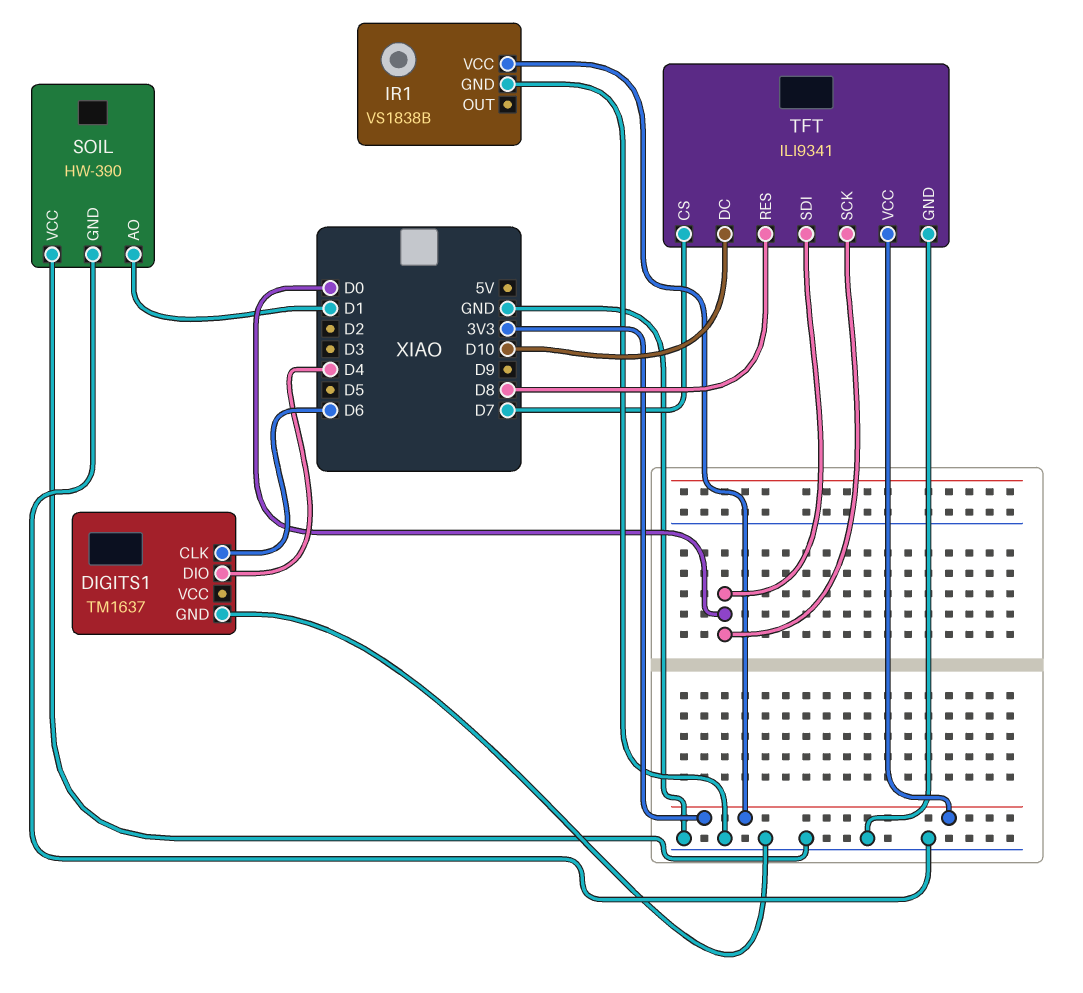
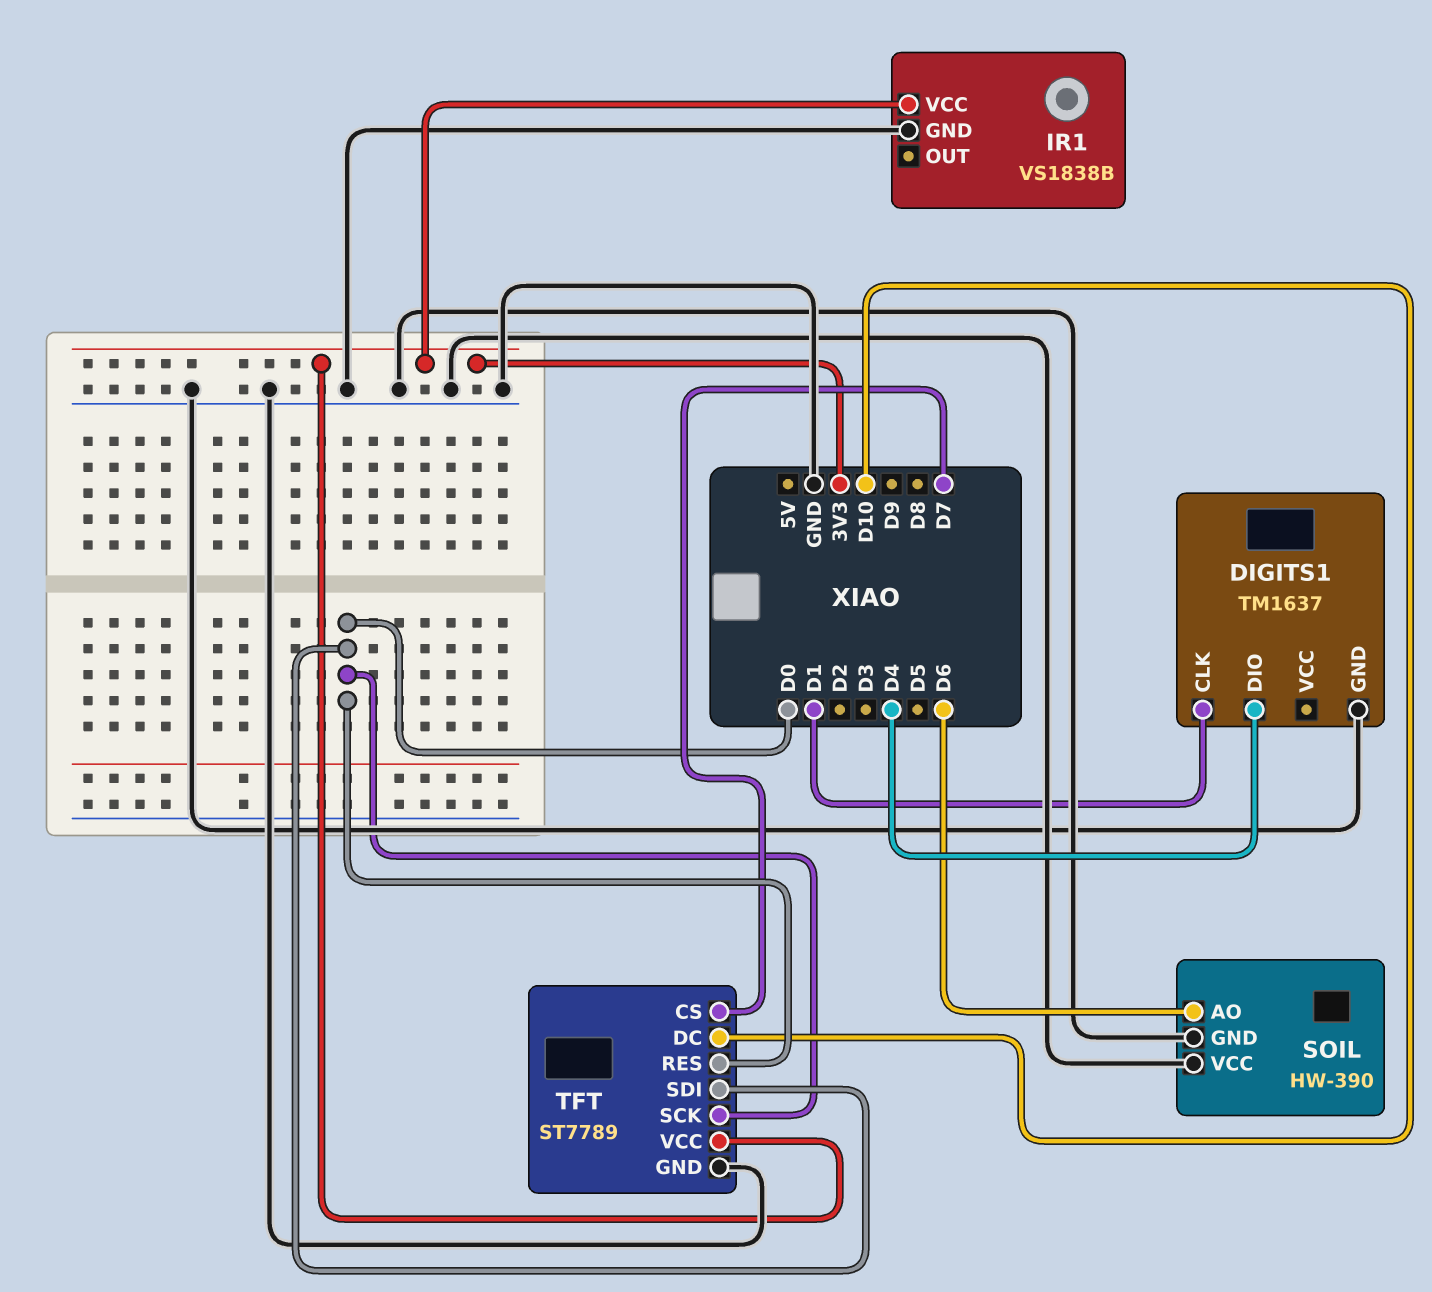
DIGITS1 pin CLK: D6 -> D1
SOIL pin AO: D1 -> D6
TFT: ILI9341 -> ST7789
TFT pin RES: D8 -> D0

